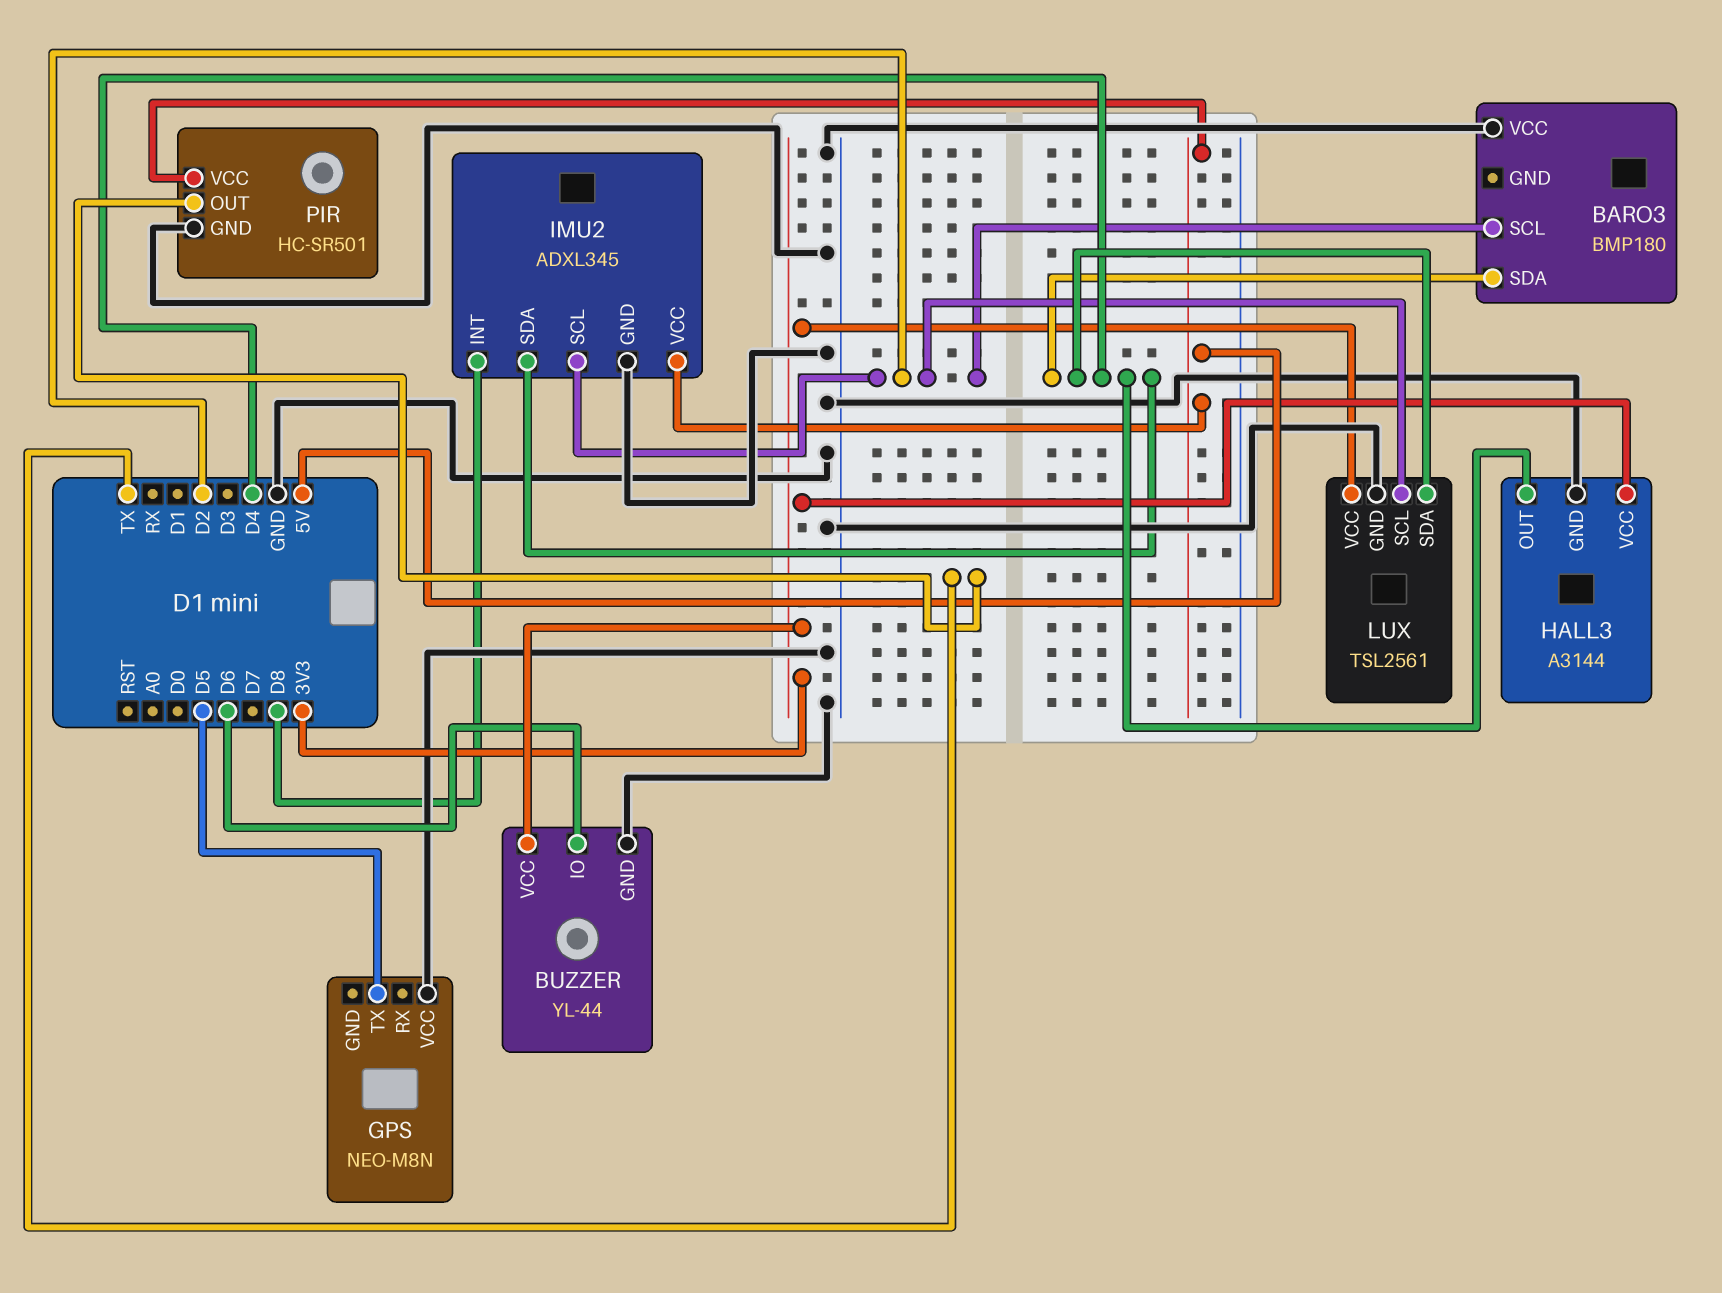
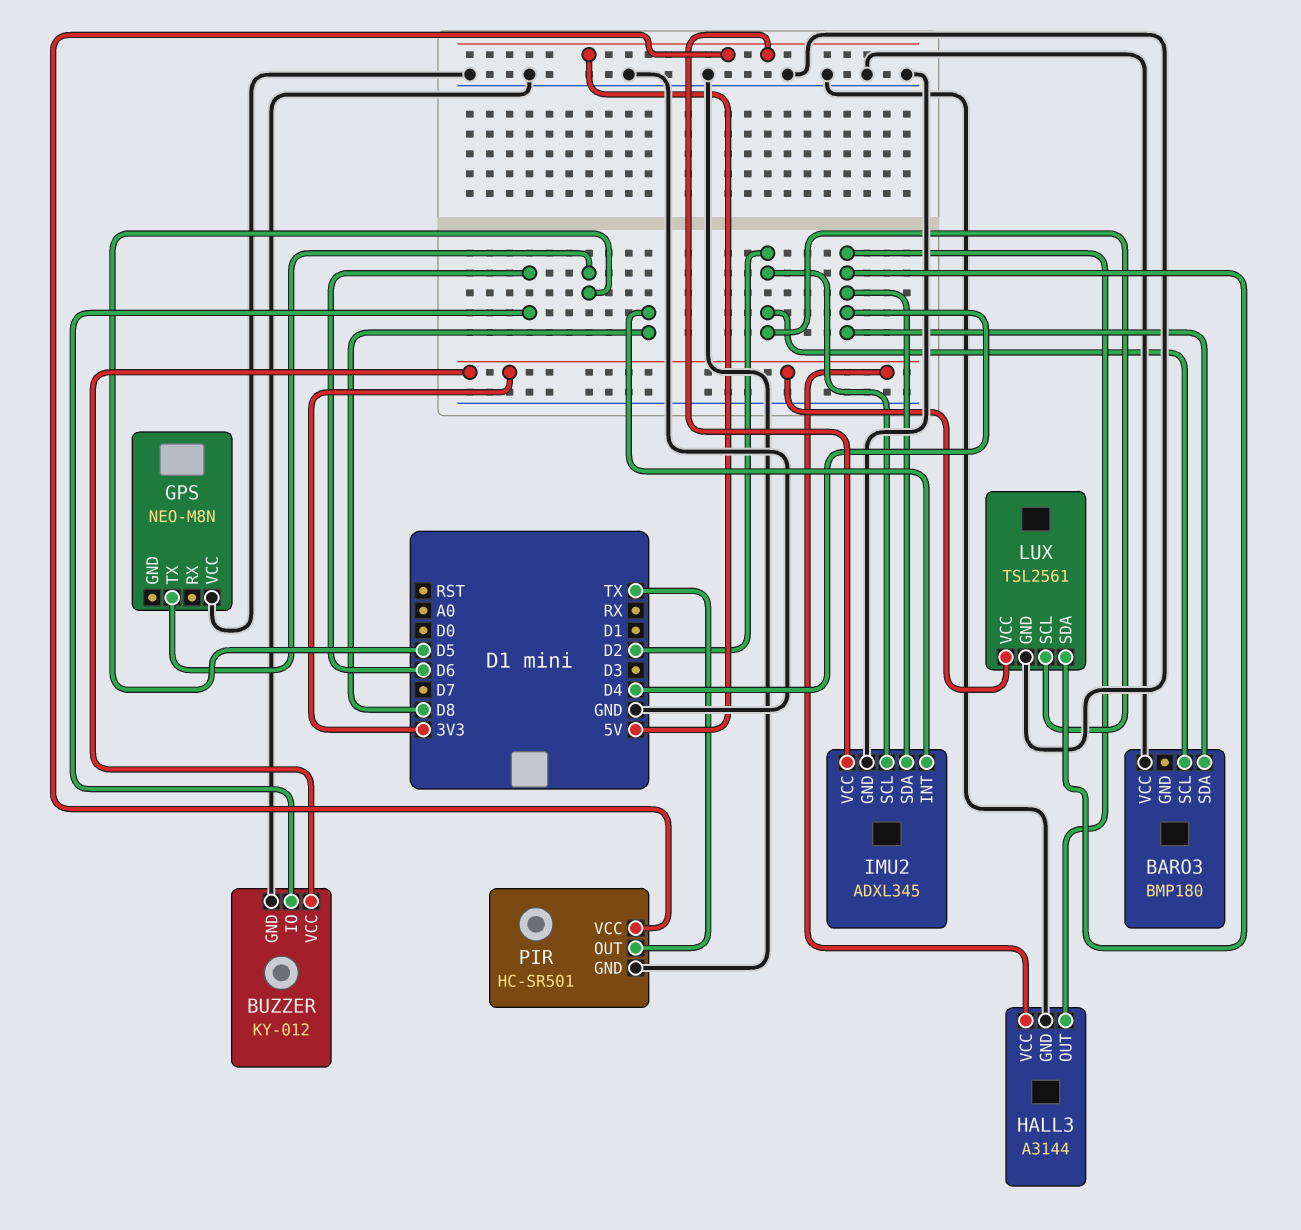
BUZZER: YL-44 -> KY-012

